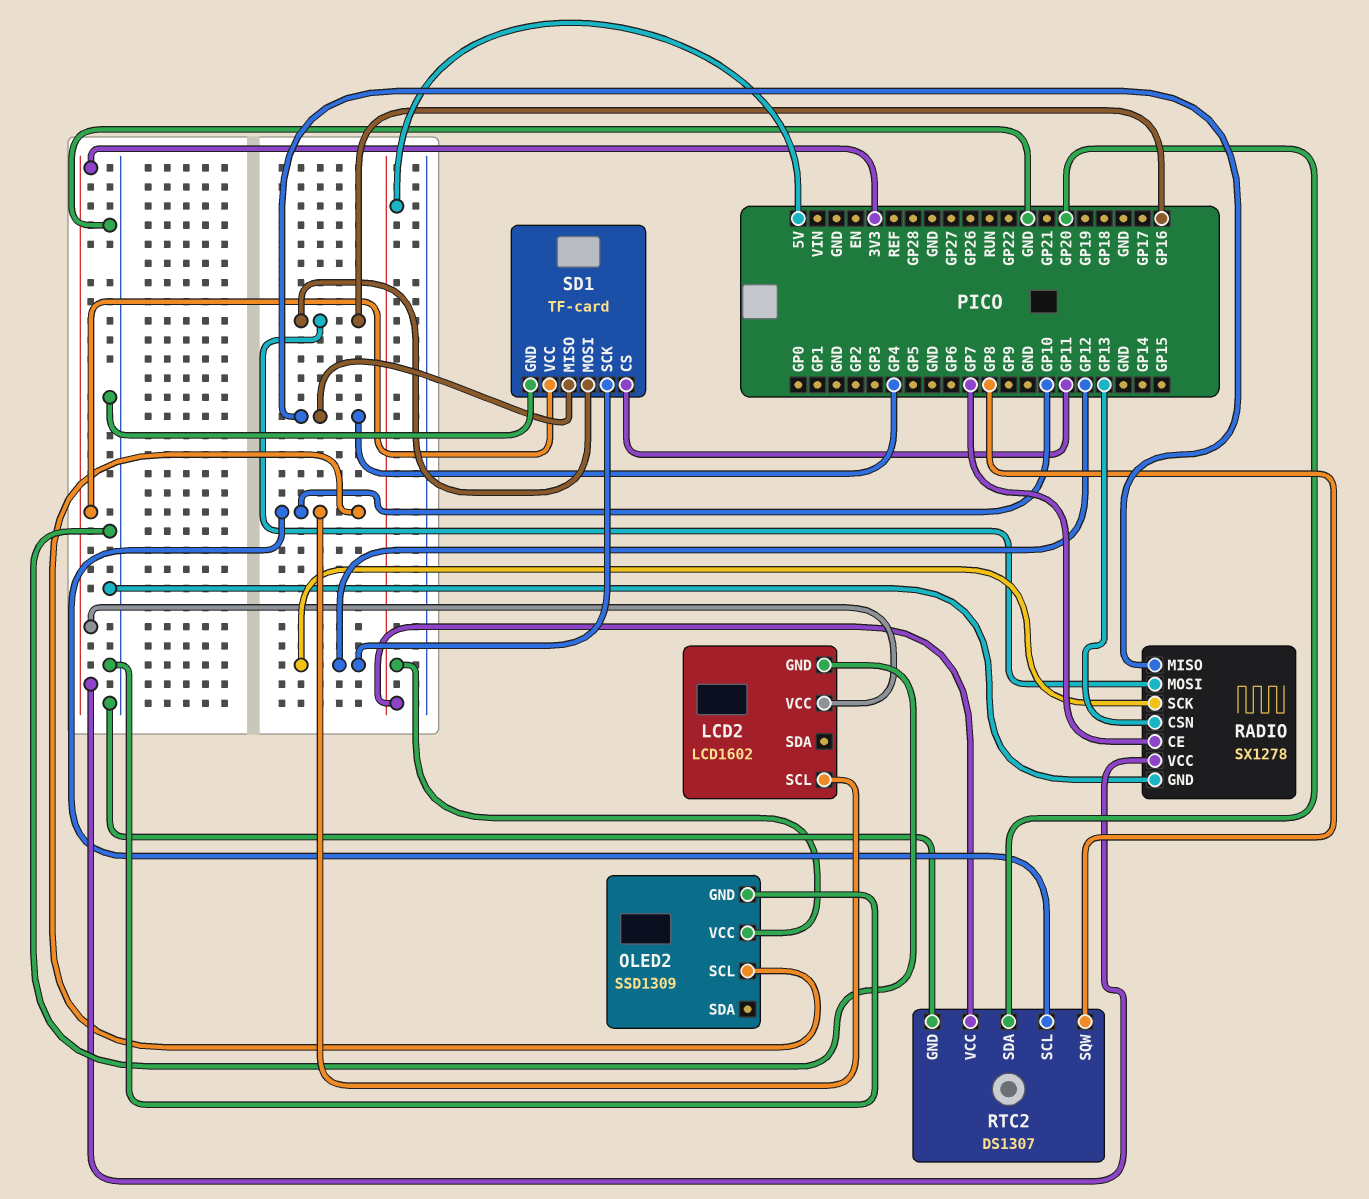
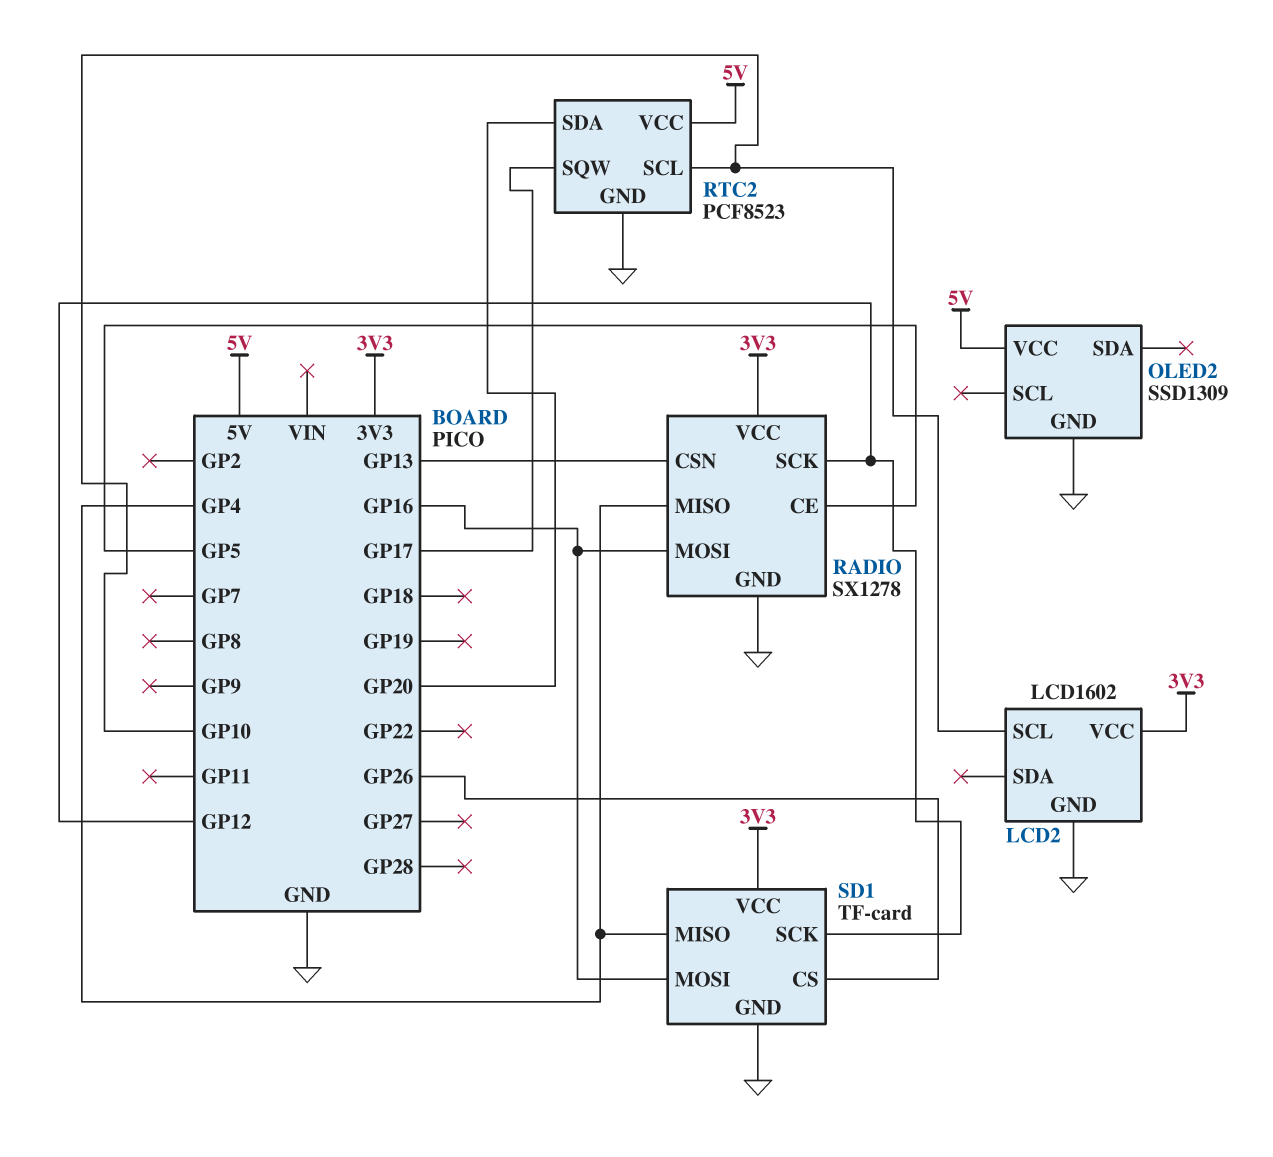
OLED2 pin SCL: GP10 -> none
RADIO pin CE: GP7 -> GP5
RTC2: DS1307 -> PCF8523
RTC2 pin SQW: GP8 -> GP17
SD1 pin CS: GP11 -> GP26

